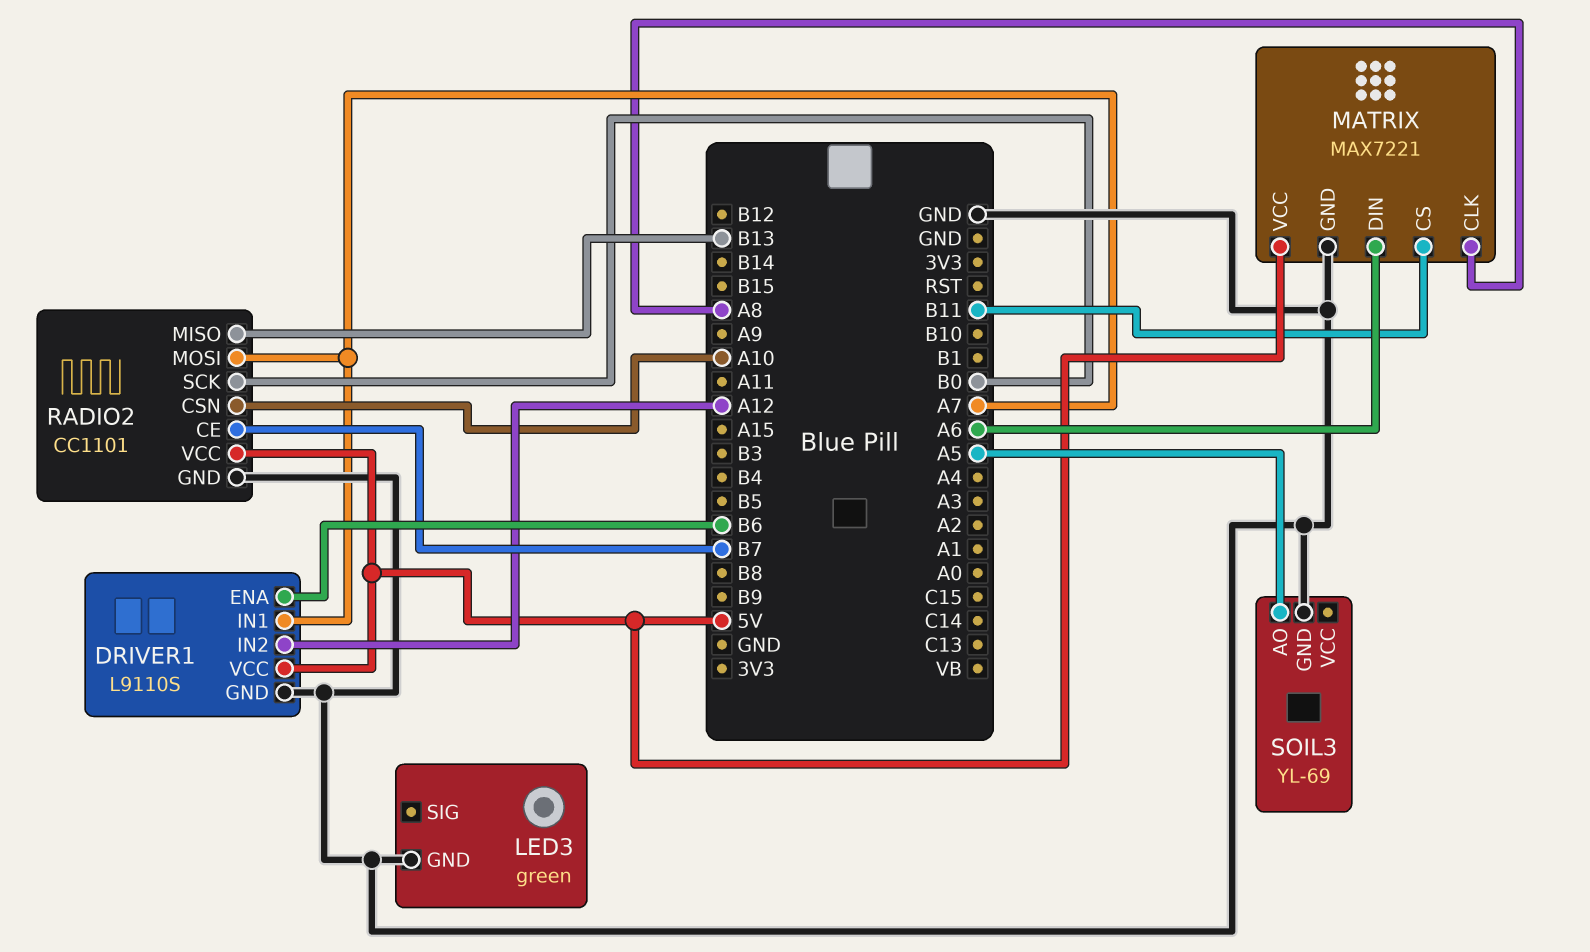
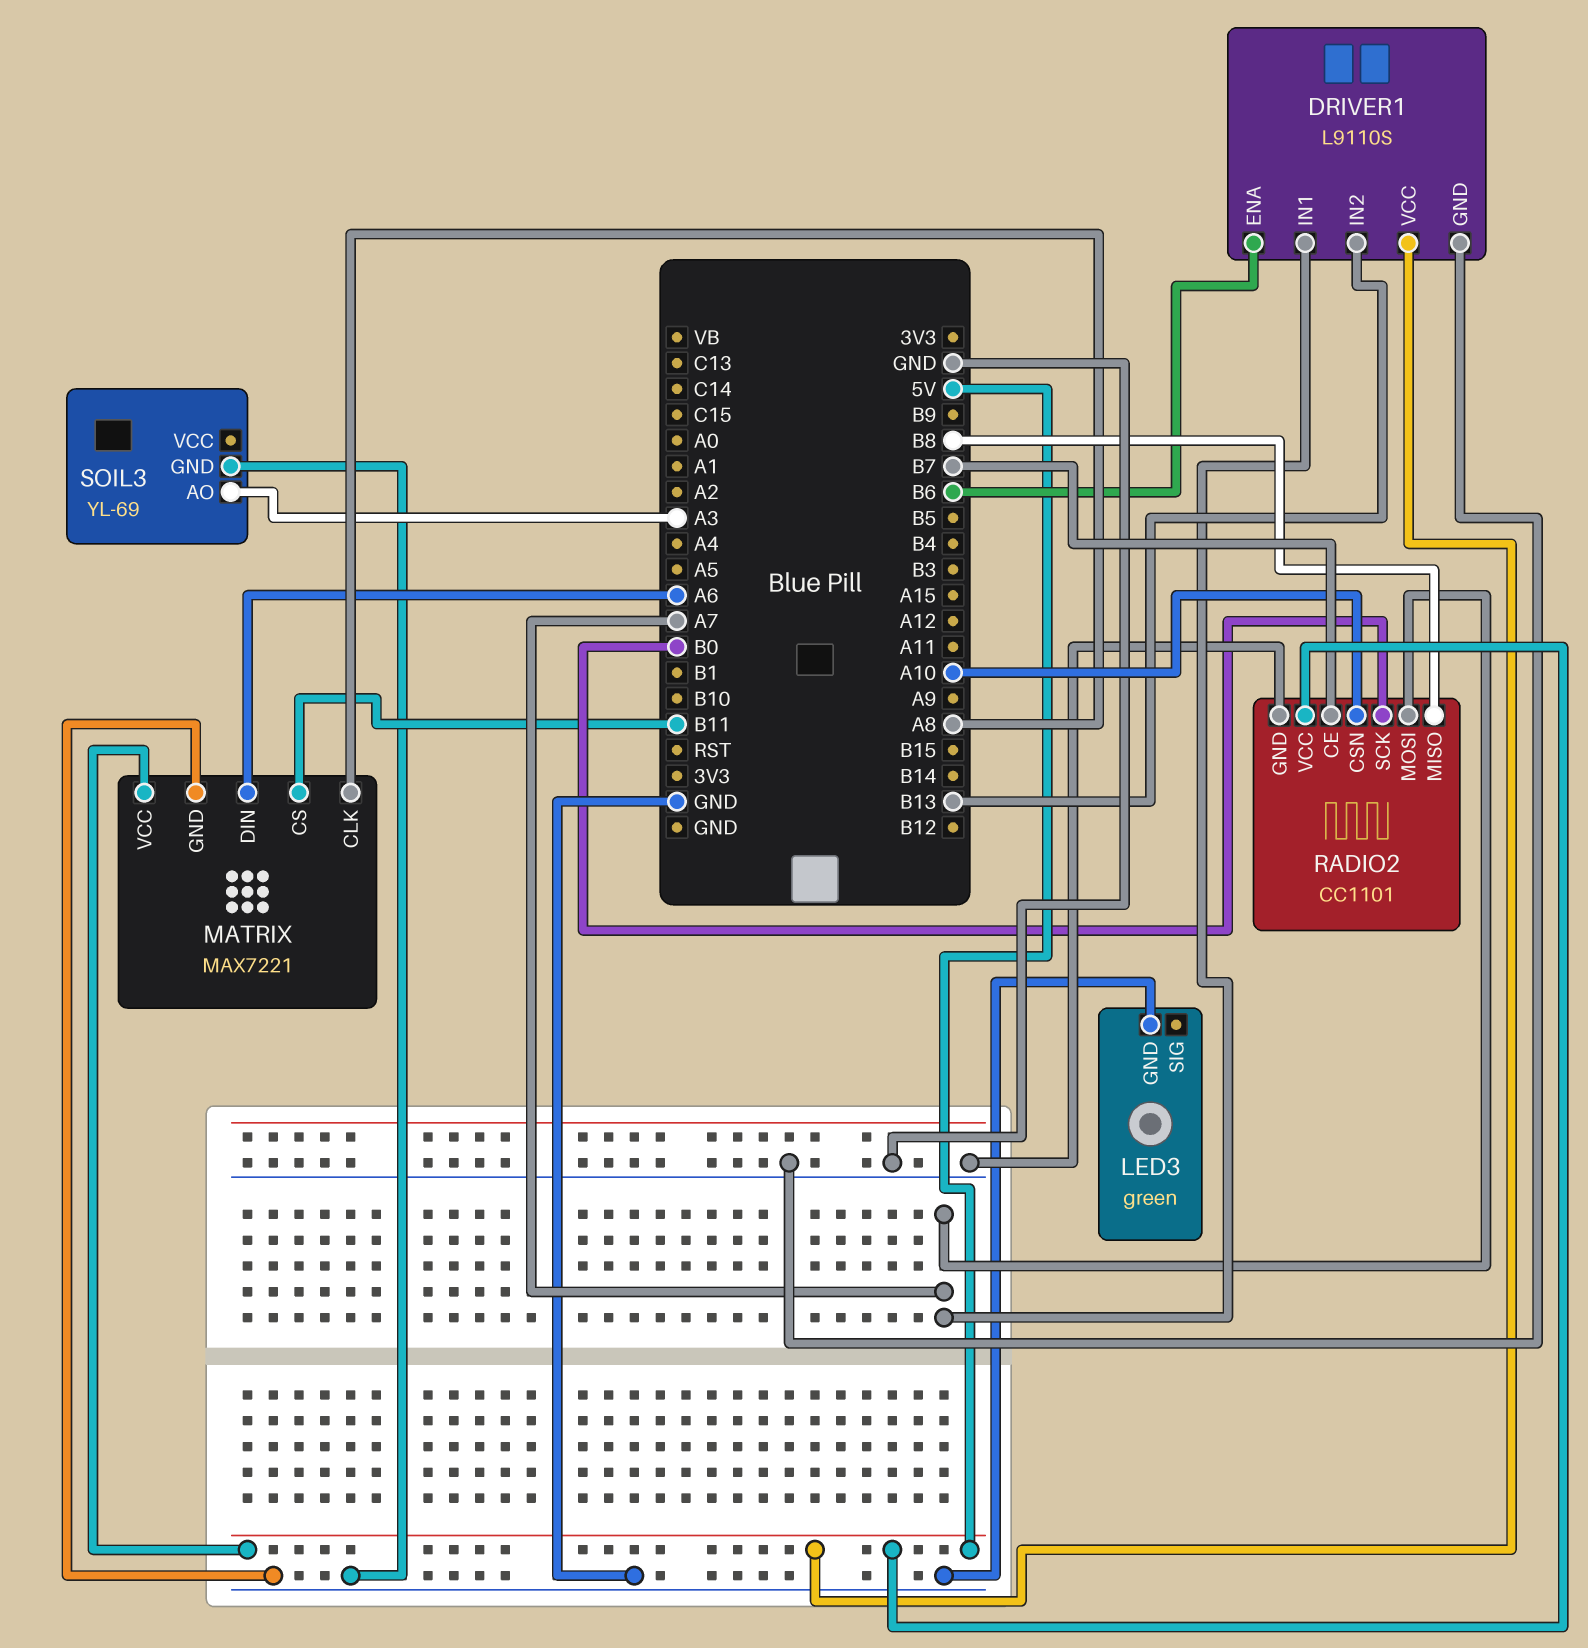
DRIVER1 pin IN2: A12 -> B13
RADIO2 pin MISO: B13 -> B8
SOIL3 pin AO: A5 -> A3

